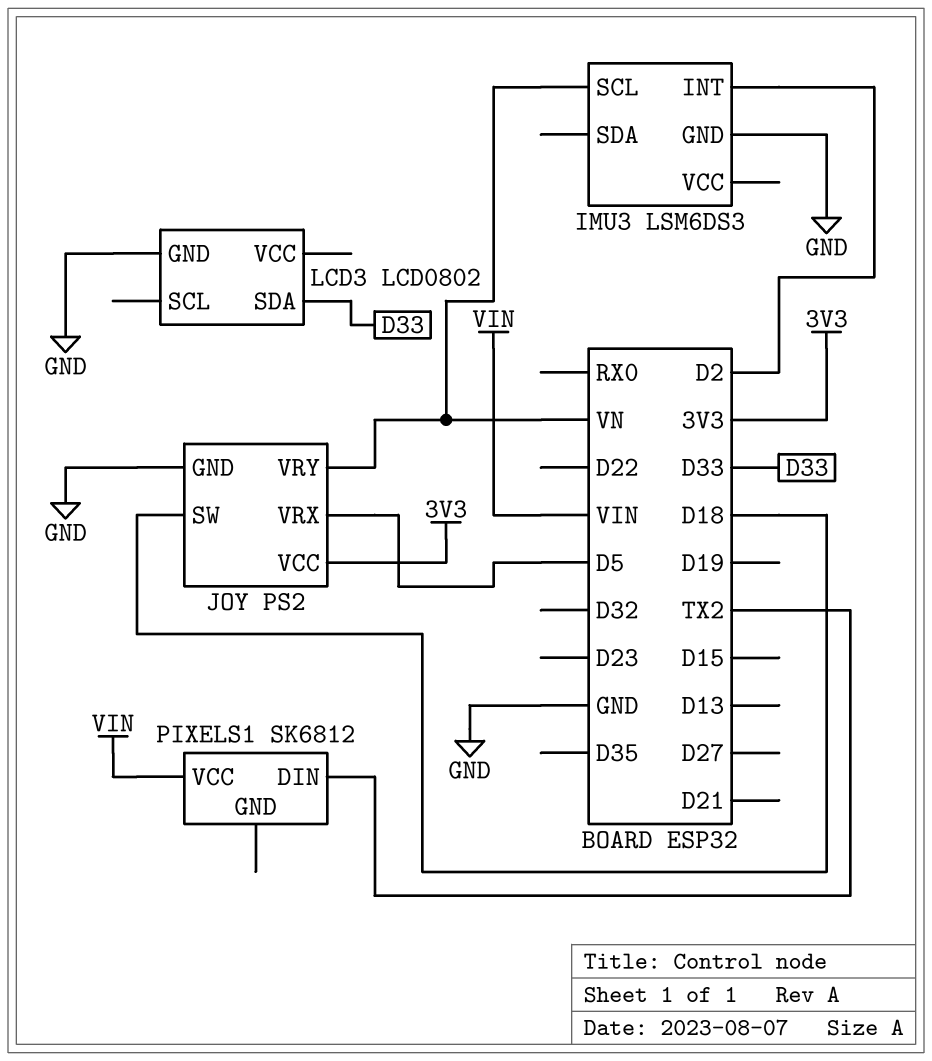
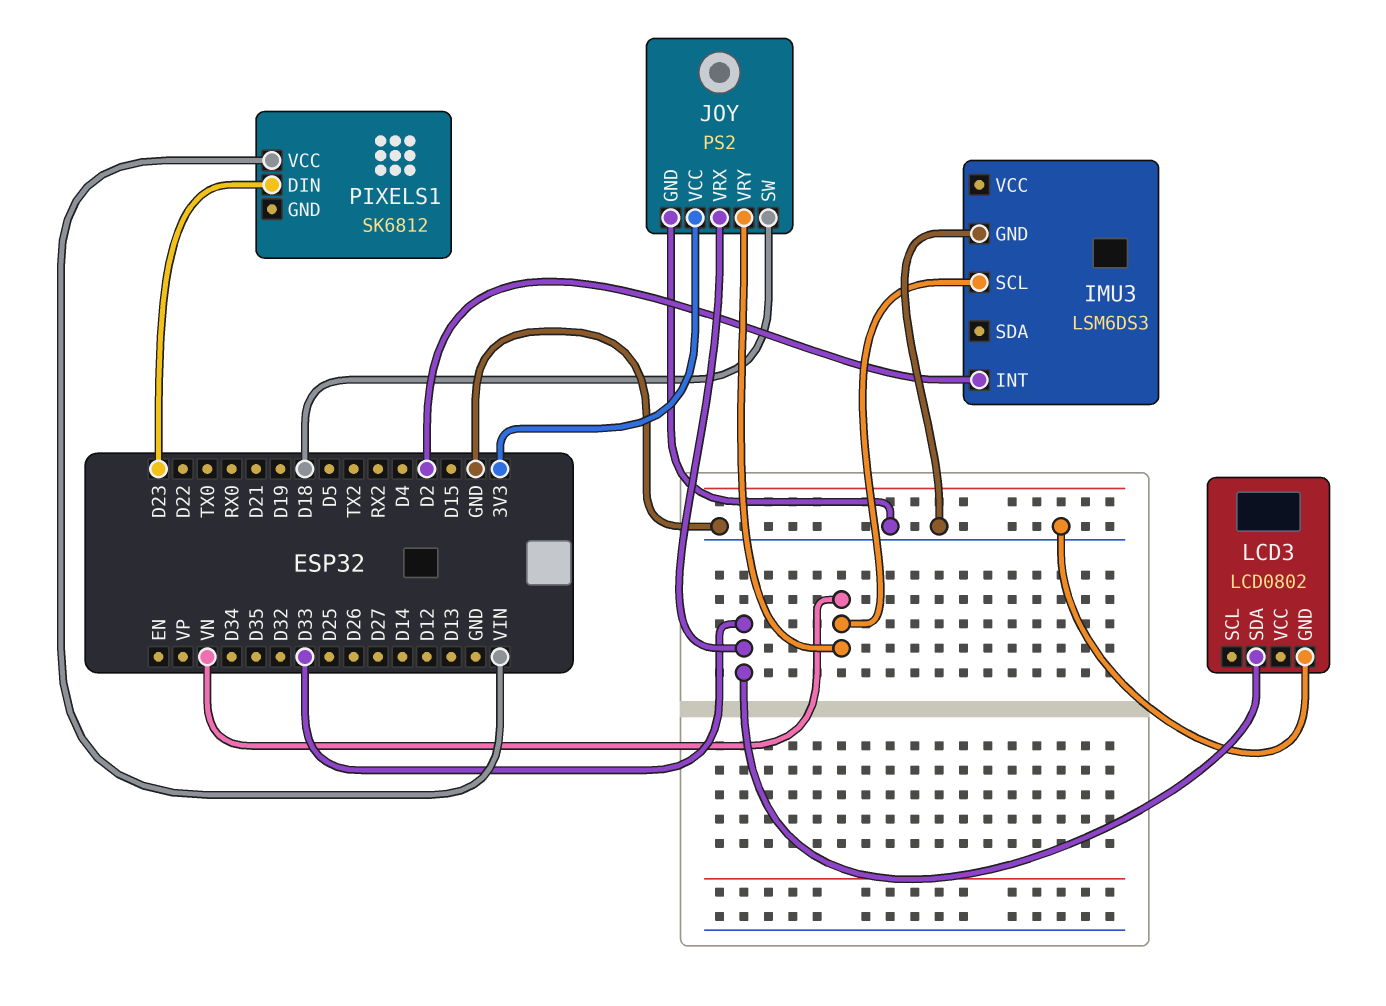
JOY pin VRX: D5 -> D33
PIXELS1 pin DIN: TX2 -> D23

